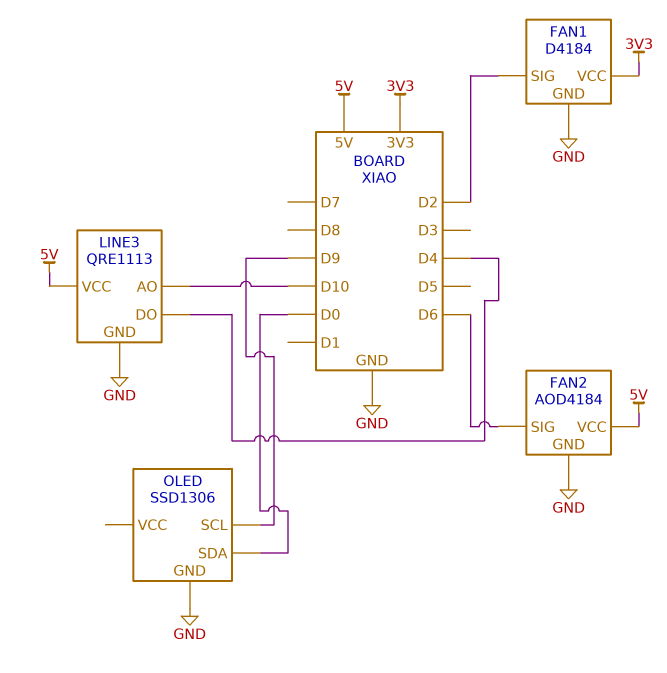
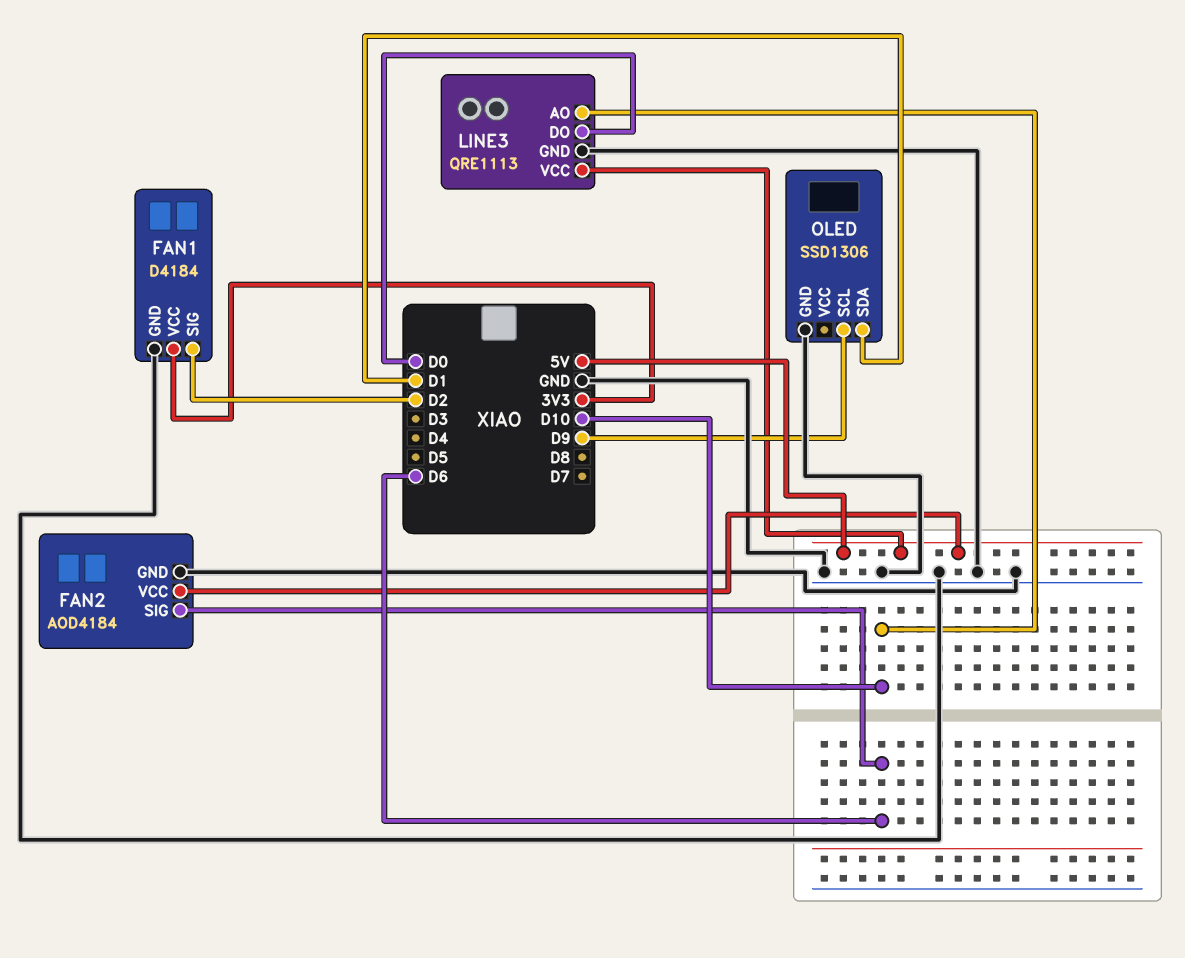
LINE3 pin DO: D4 -> D0
OLED pin SDA: D0 -> D1

